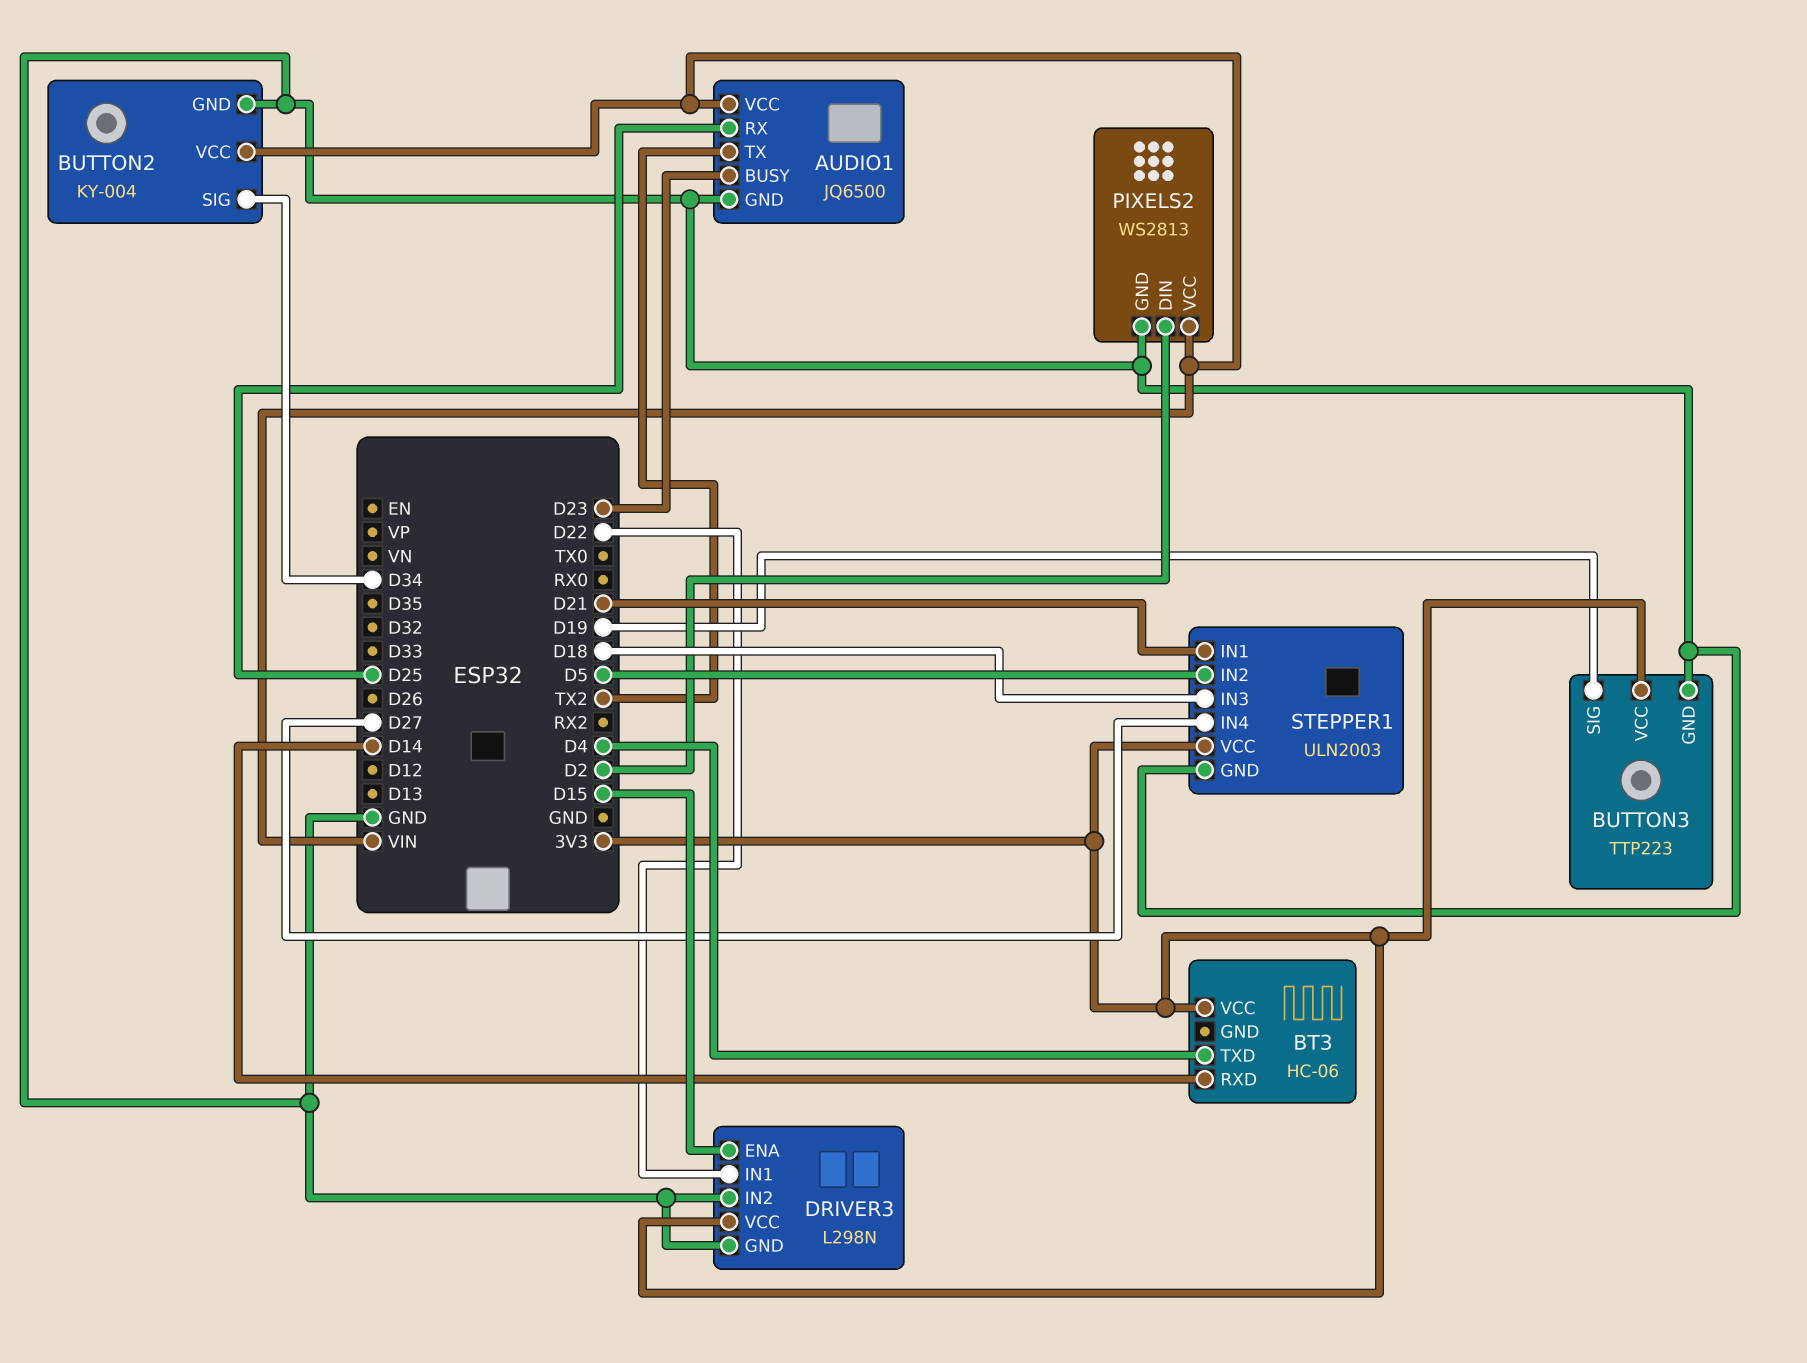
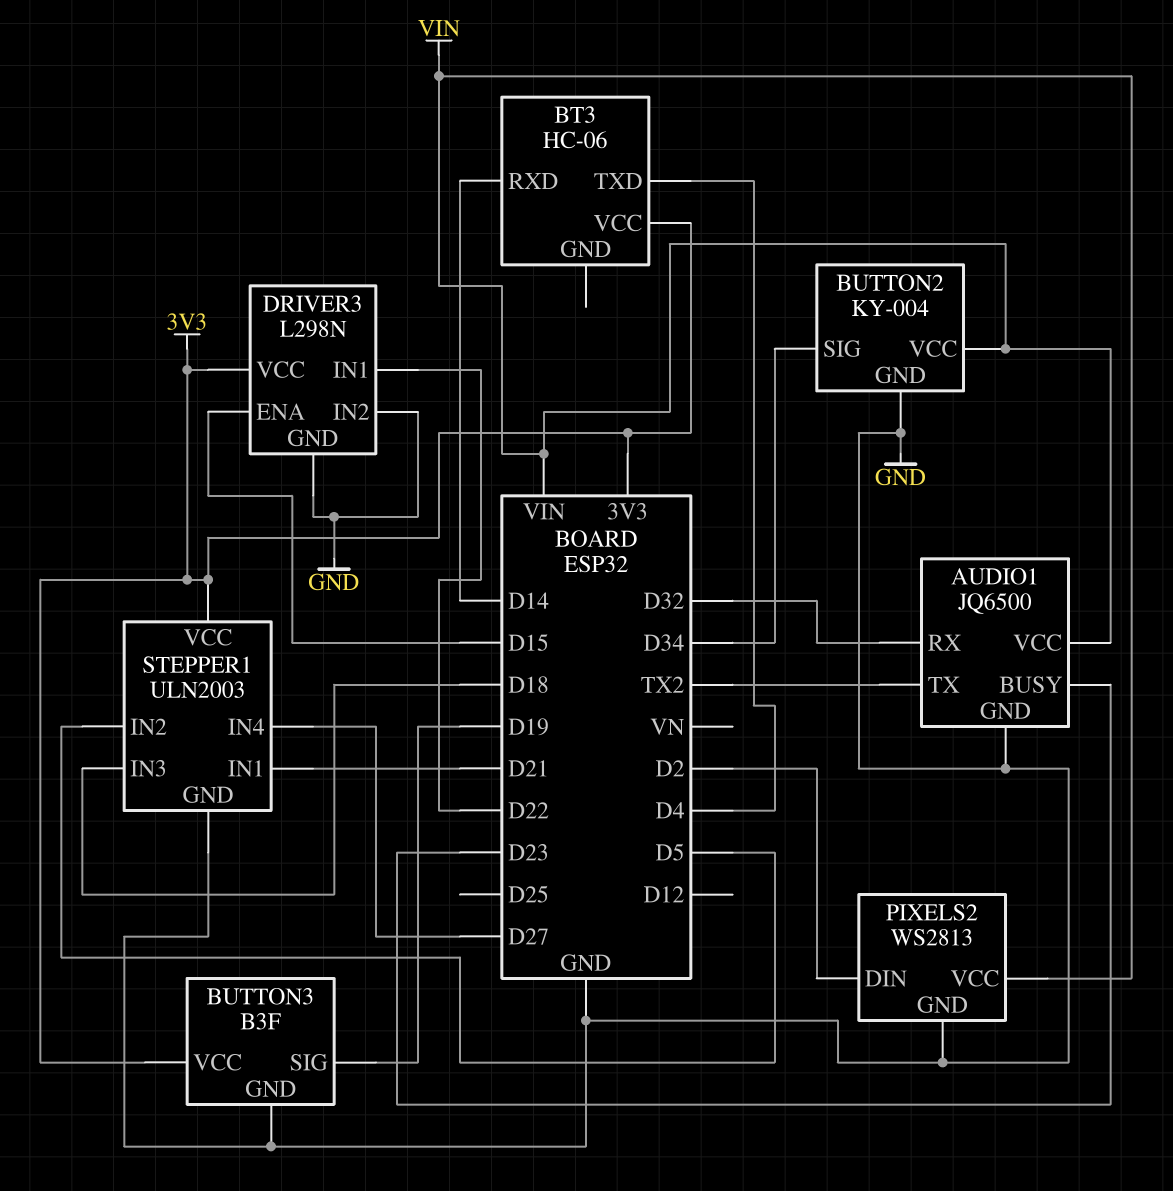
AUDIO1 pin RX: D25 -> D32
BUTTON3: TTP223 -> B3F

